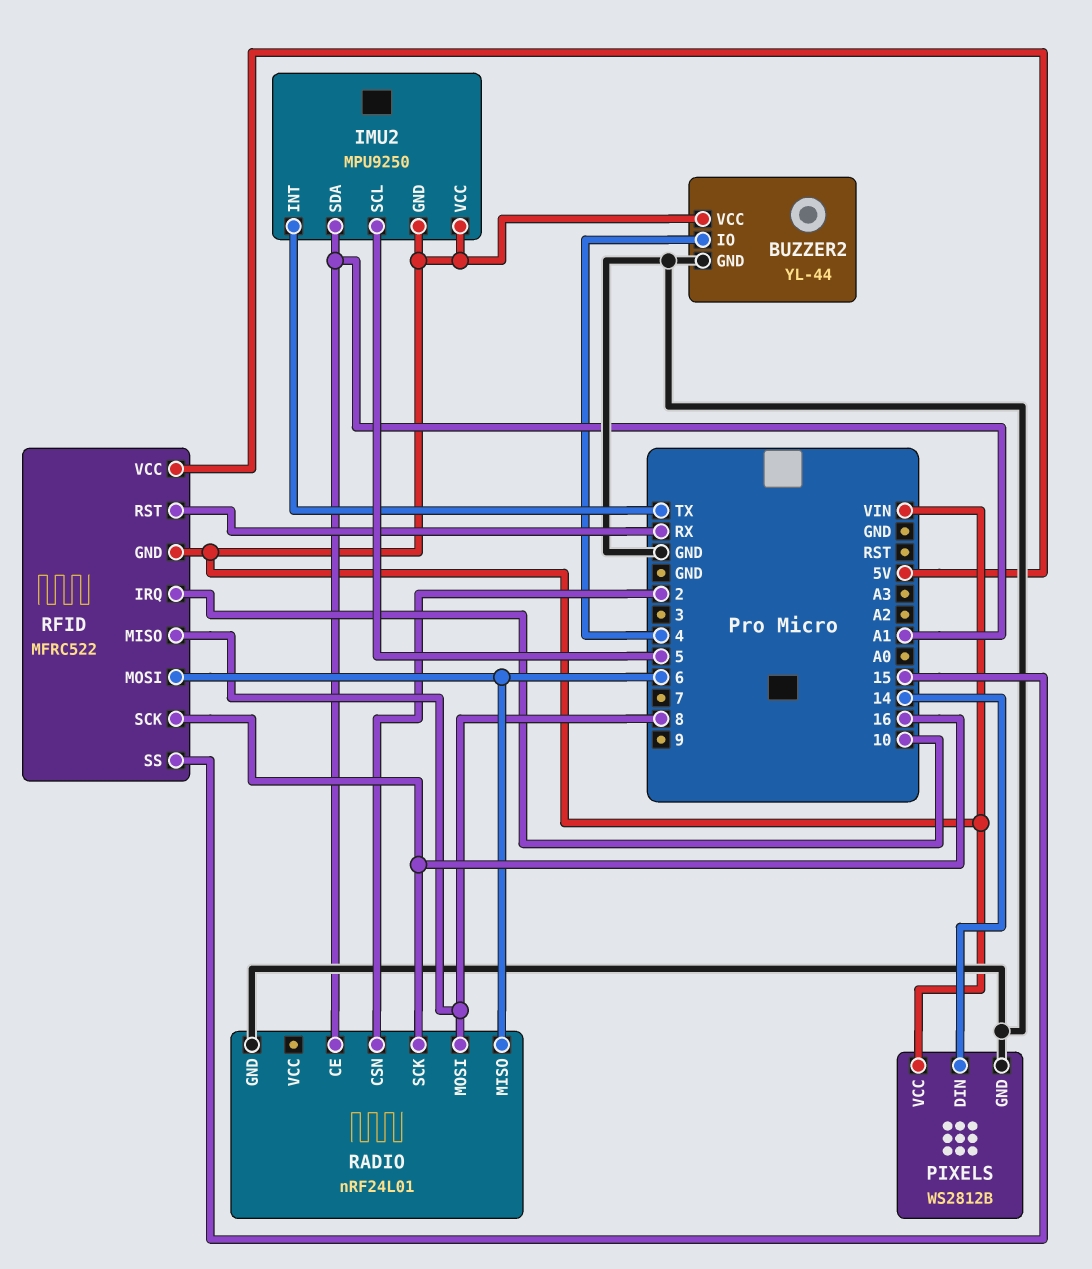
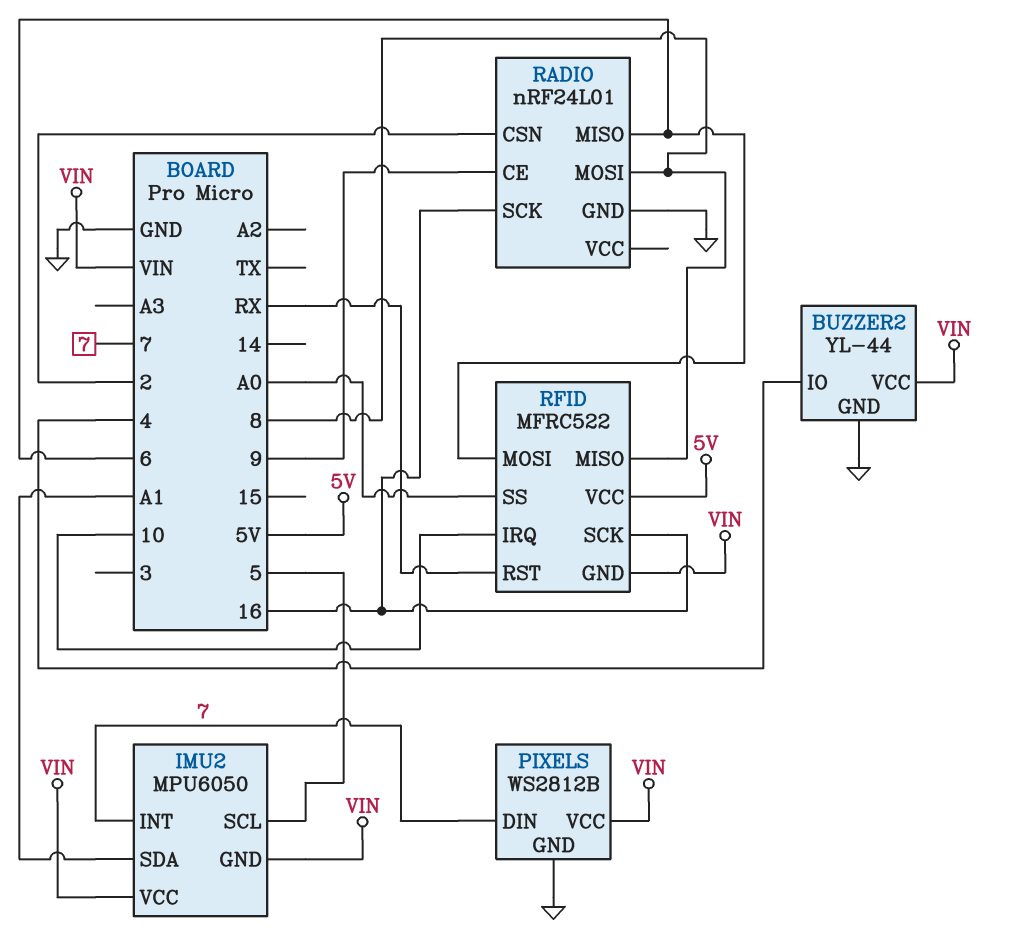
IMU2: MPU9250 -> MPU6050
IMU2 pin INT: TX -> 7
PIXELS pin DIN: 14 -> 7
RADIO pin CE: A1 -> 9
RFID pin SS: 15 -> A0

